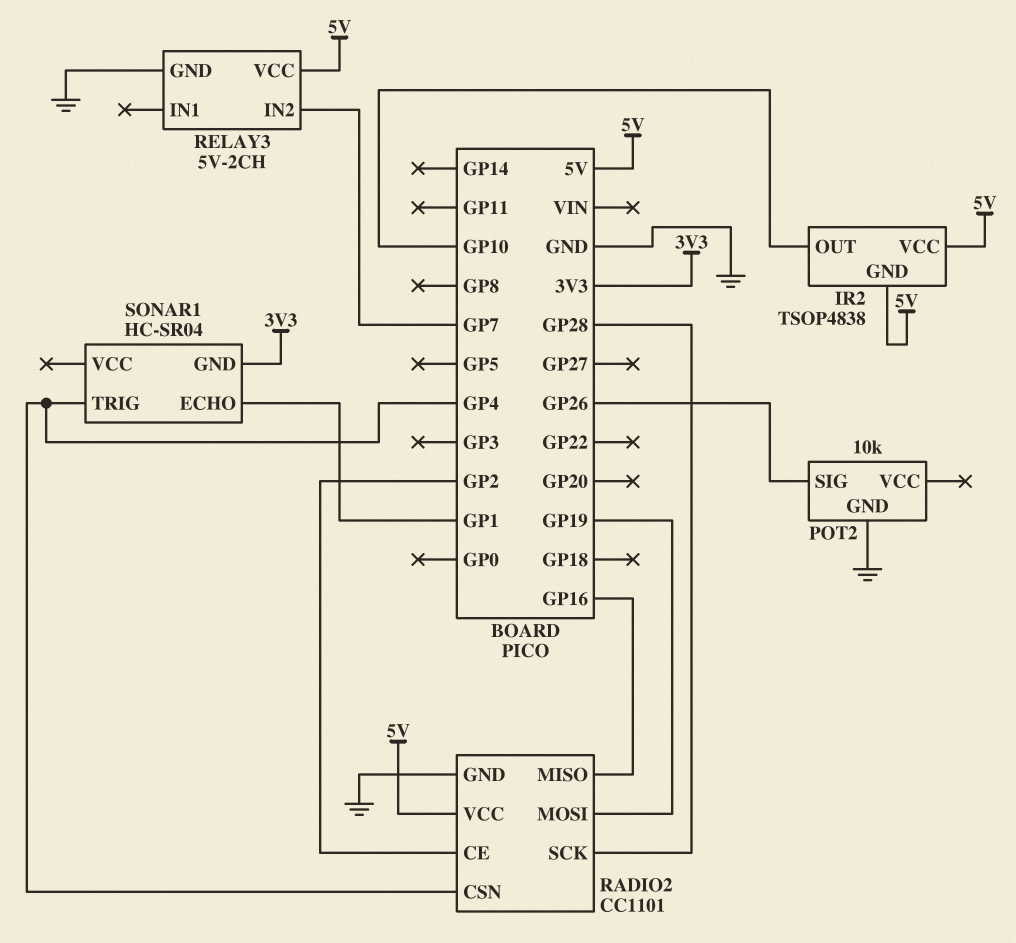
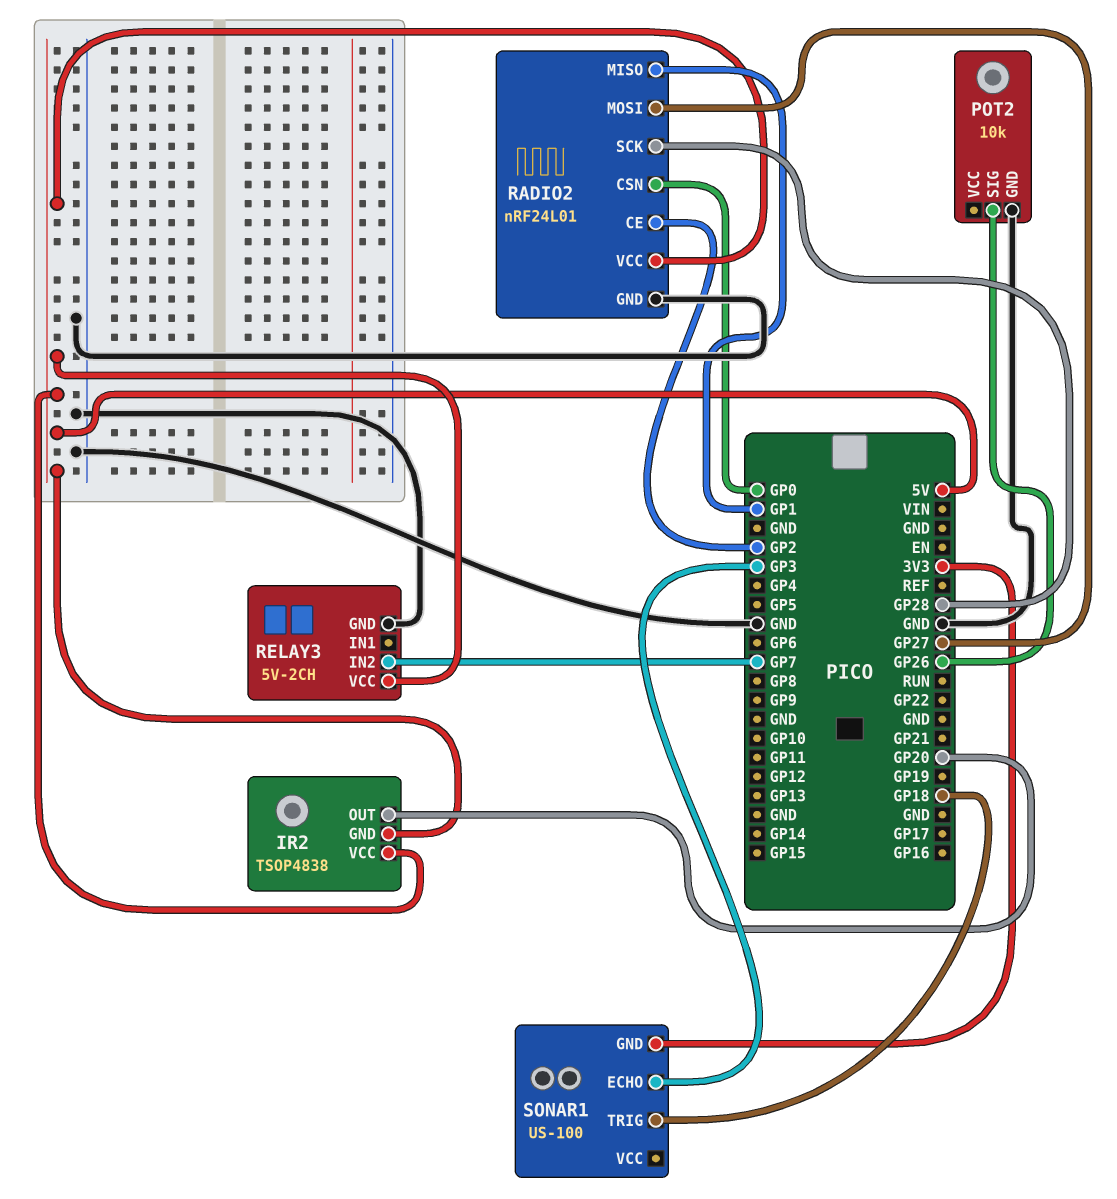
IR2 pin OUT: GP10 -> GP20
RADIO2: CC1101 -> nRF24L01
RADIO2 pin CSN: GP4 -> GP0
RADIO2 pin MISO: GP16 -> GP1
RADIO2 pin MOSI: GP19 -> GP27
SONAR1: HC-SR04 -> US-100
SONAR1 pin ECHO: GP1 -> GP3
SONAR1 pin TRIG: GP4 -> GP18

